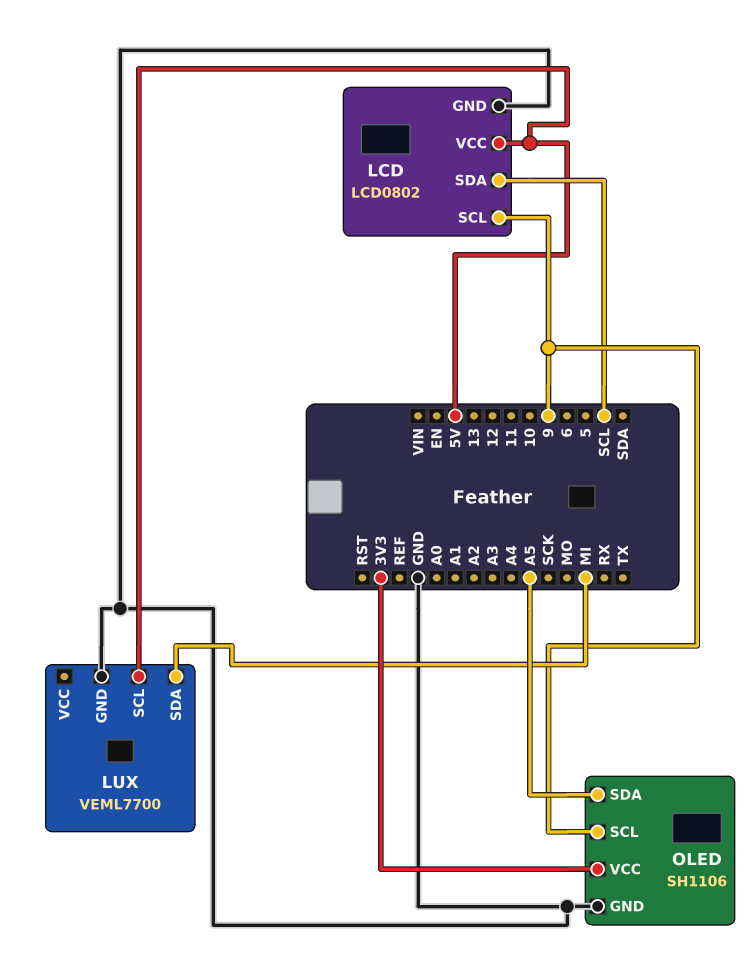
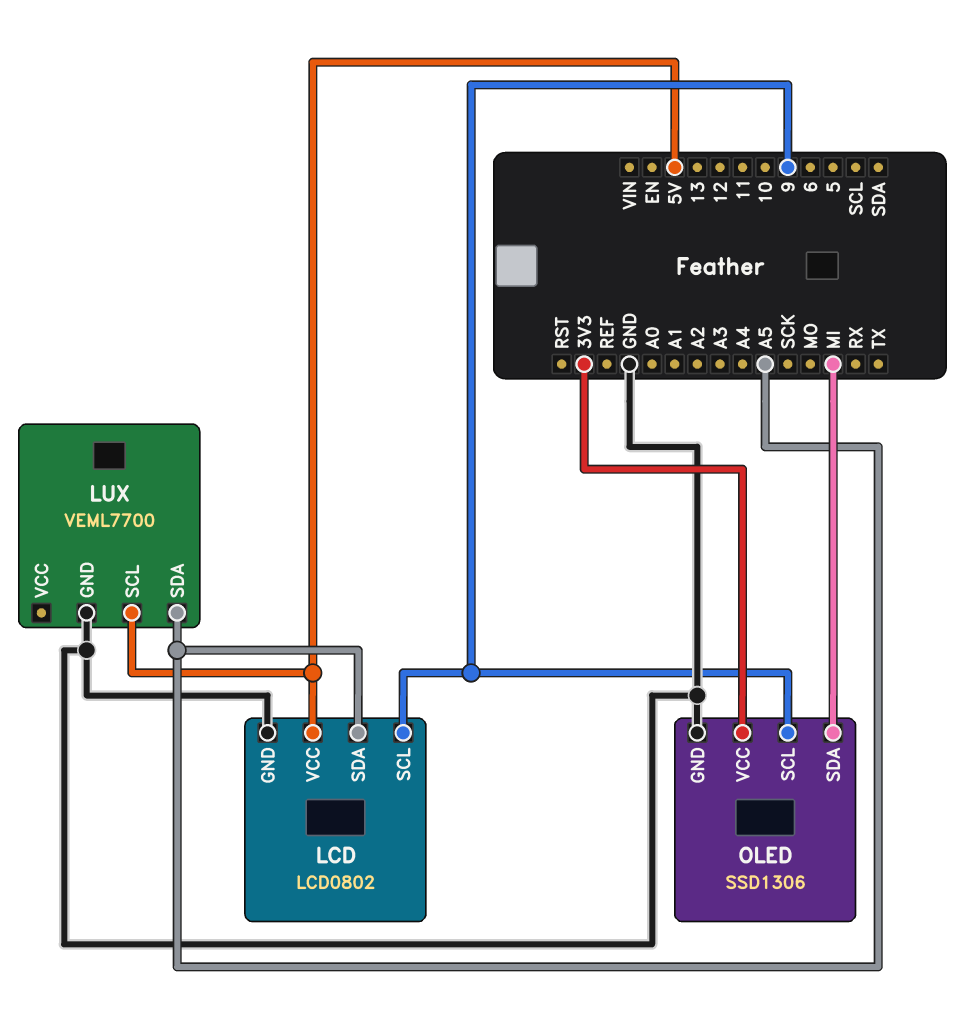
LCD pin SDA: SCL -> A5
LUX pin SDA: MI -> A5
OLED: SH1106 -> SSD1306
OLED pin SDA: A5 -> MI

